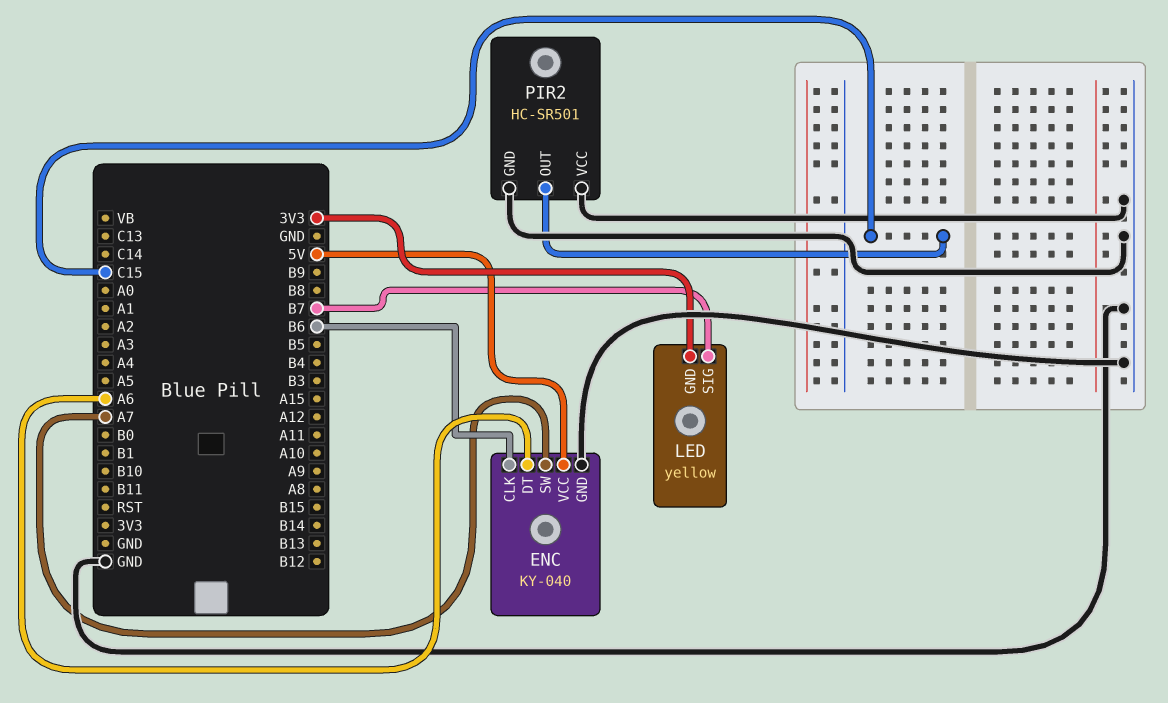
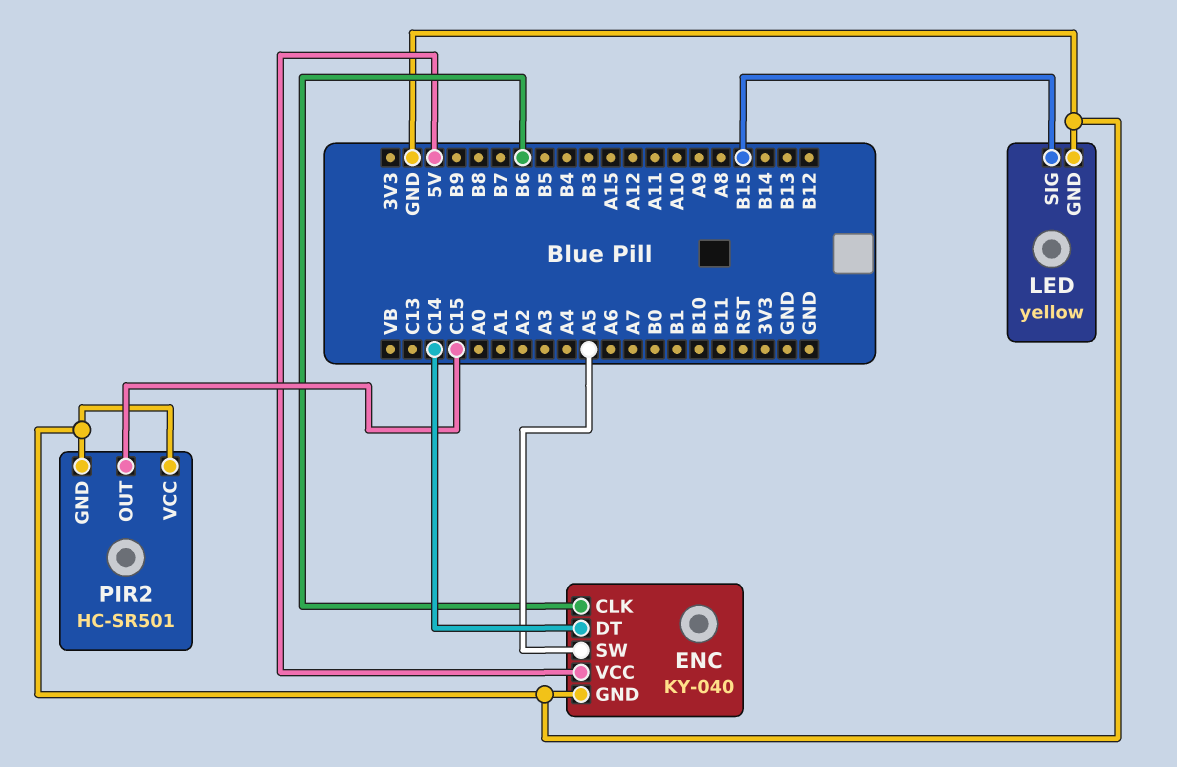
ENC pin DT: A6 -> C14
ENC pin SW: A7 -> A5
LED pin GND: 3V3 -> GND
LED pin SIG: B7 -> B15

